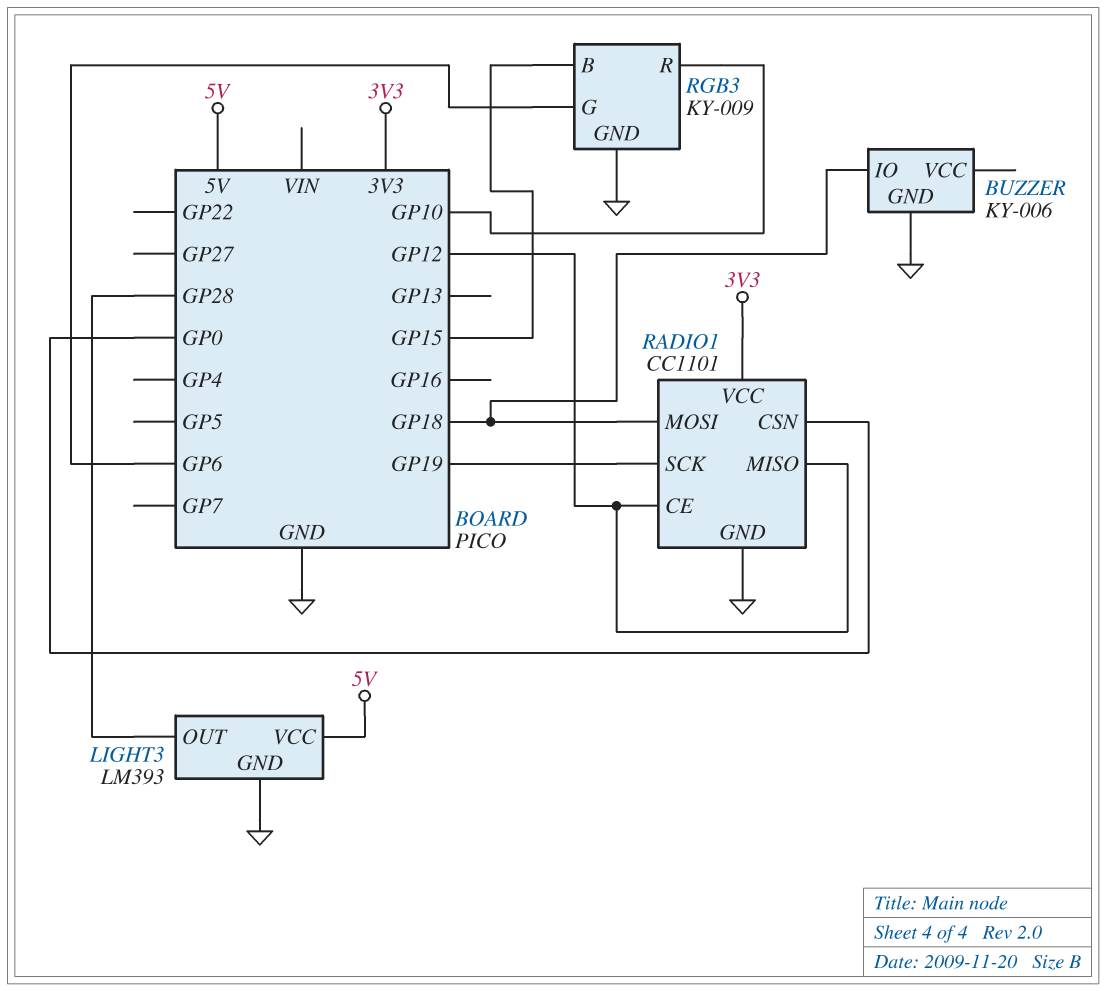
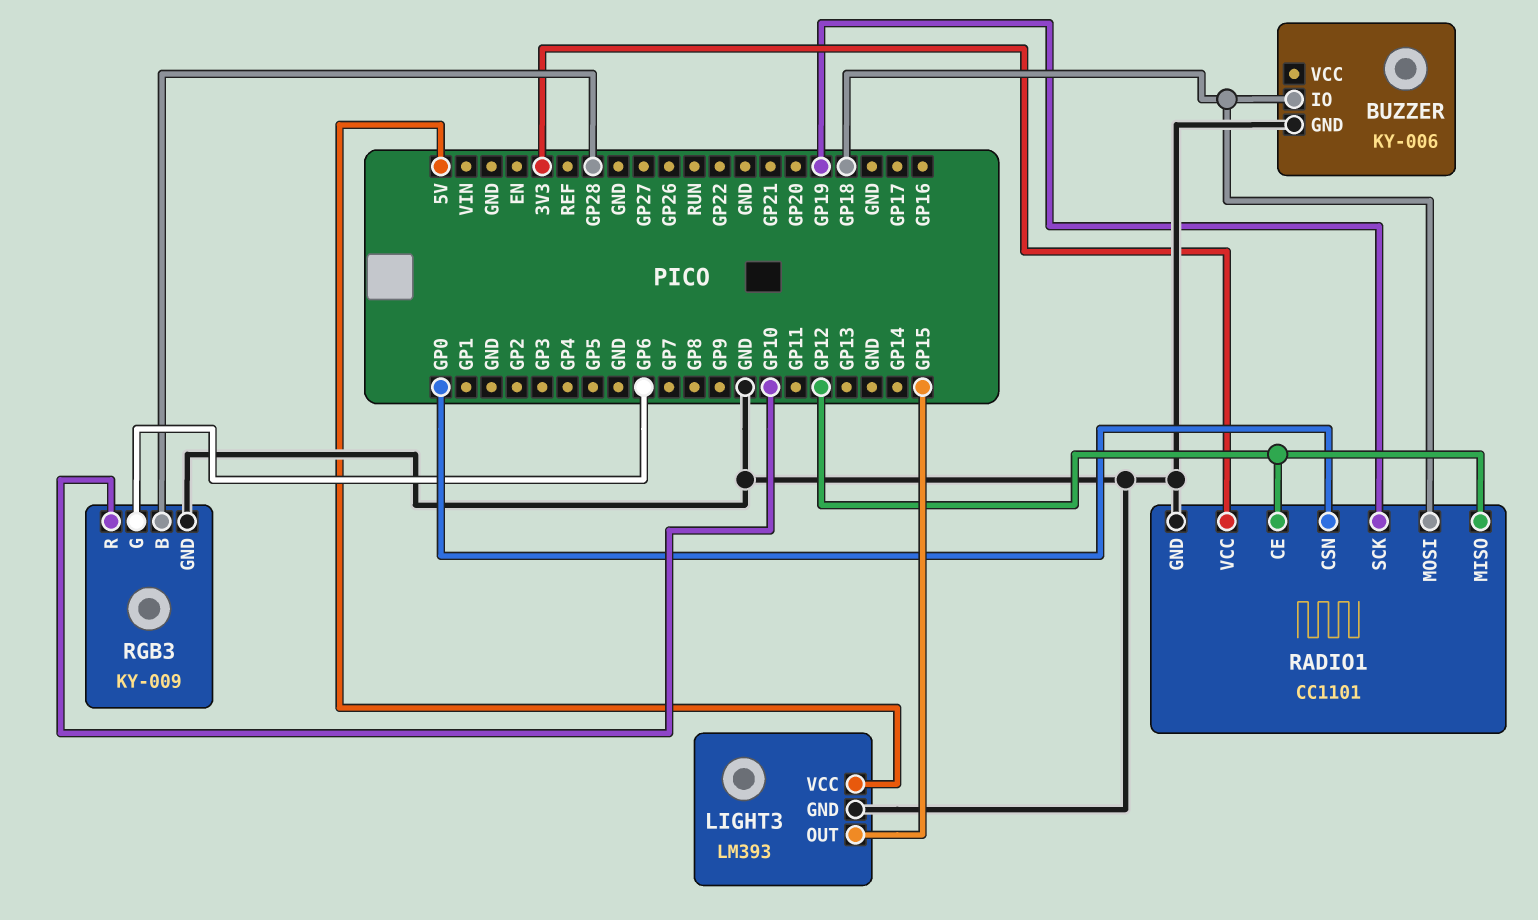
LIGHT3 pin OUT: GP28 -> GP15
RGB3 pin B: GP15 -> GP28

